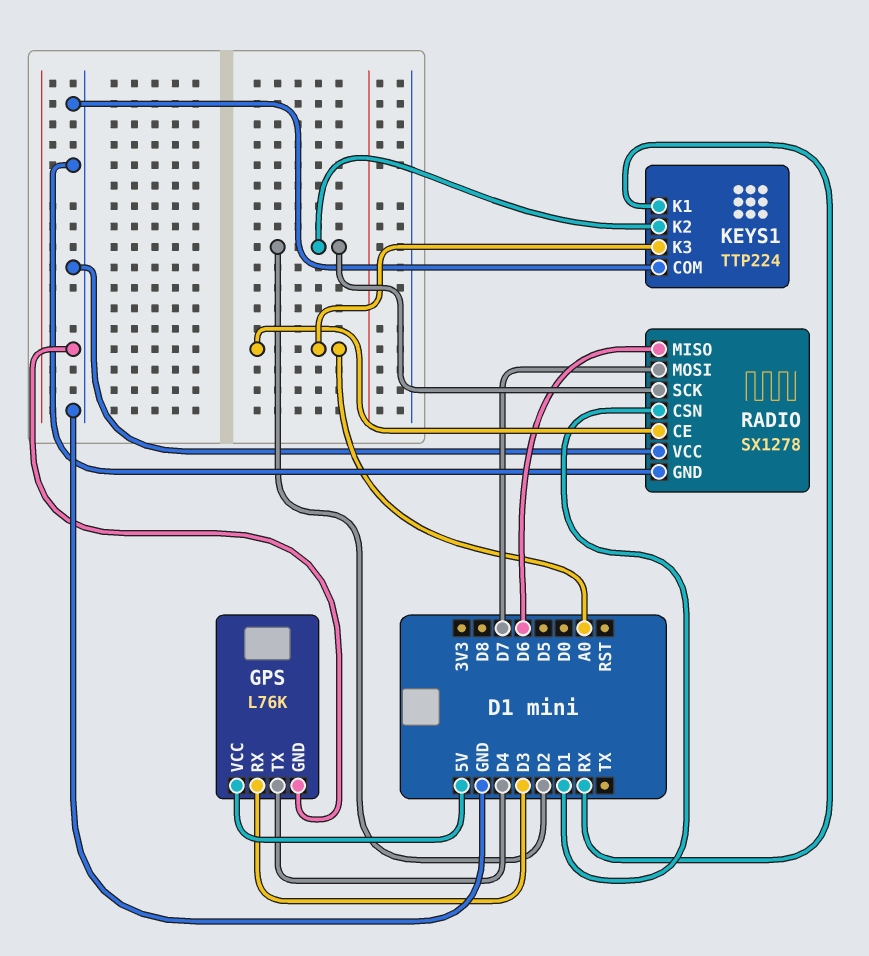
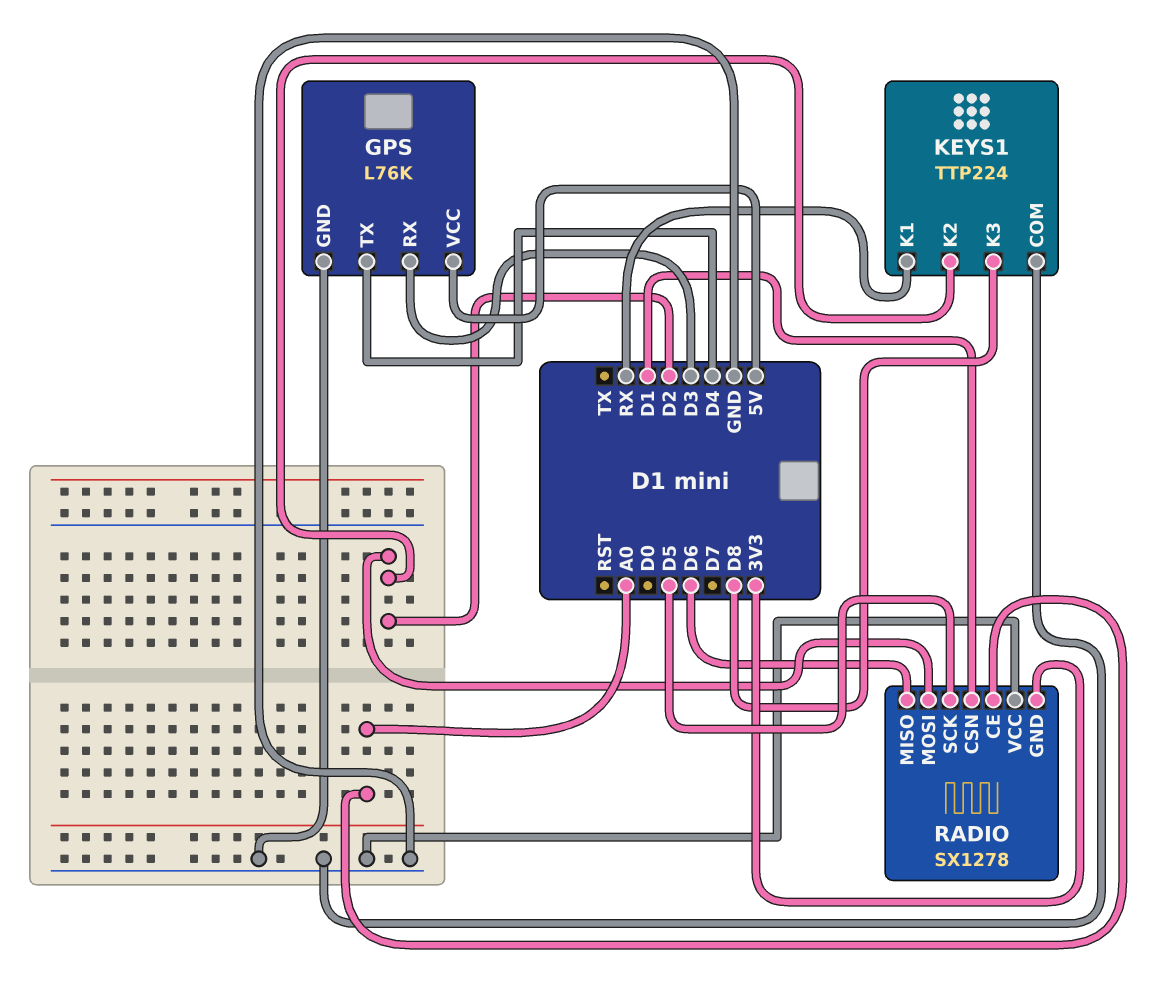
KEYS1 pin K3: A0 -> D8
RADIO pin GND: GND -> 3V3
RADIO pin MOSI: D7 -> D2
RADIO pin SCK: D2 -> D5

